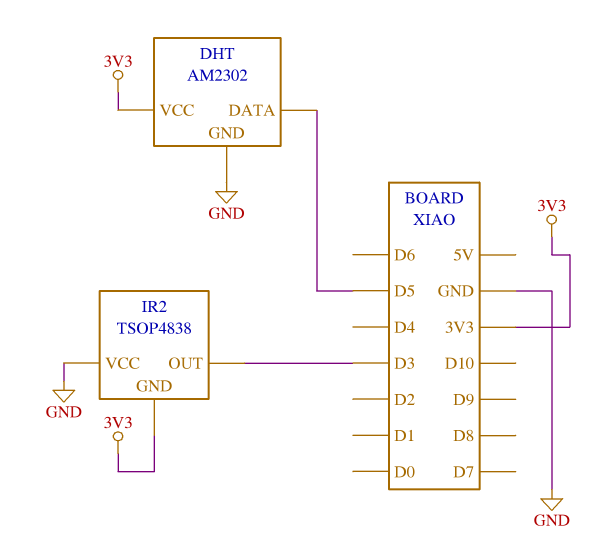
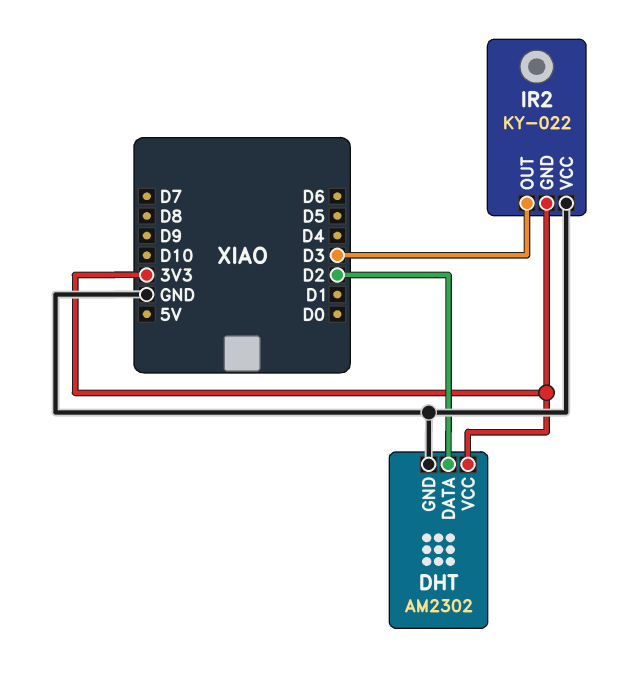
DHT pin DATA: D5 -> D2
IR2: TSOP4838 -> KY-022

